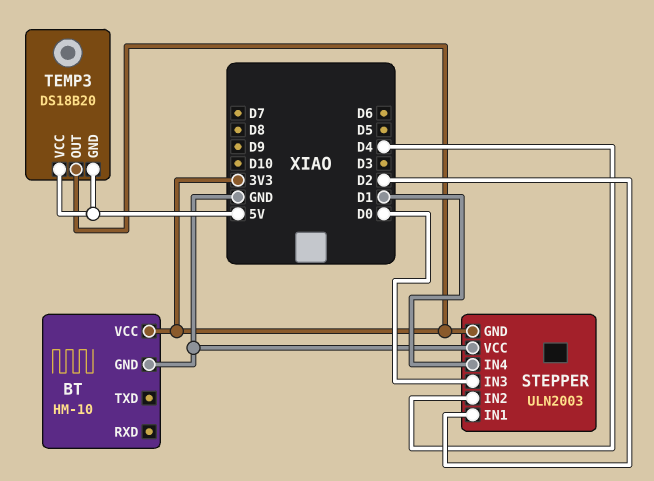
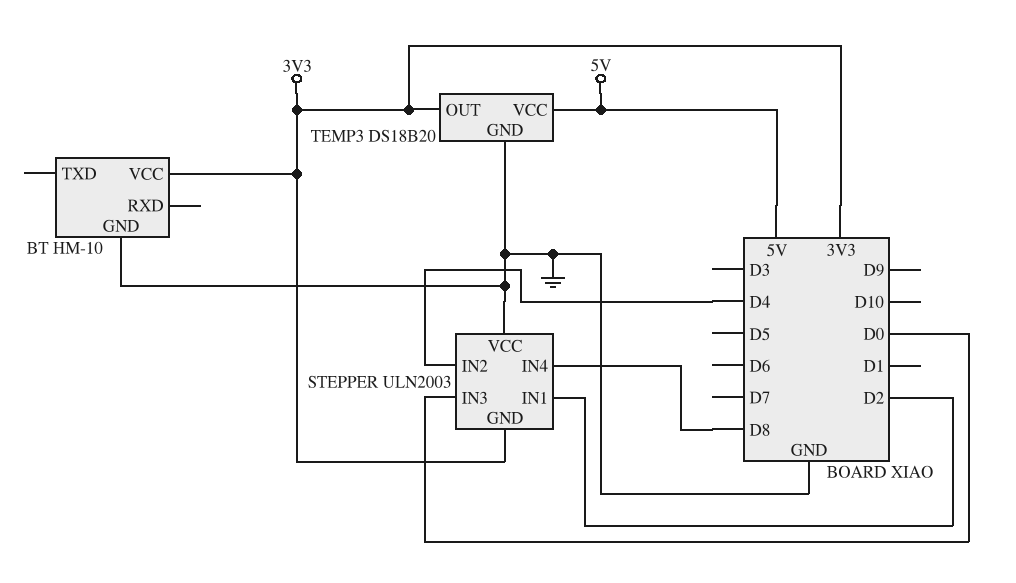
STEPPER pin IN4: D1 -> D8
TEMP3 pin GND: 5V -> GND

